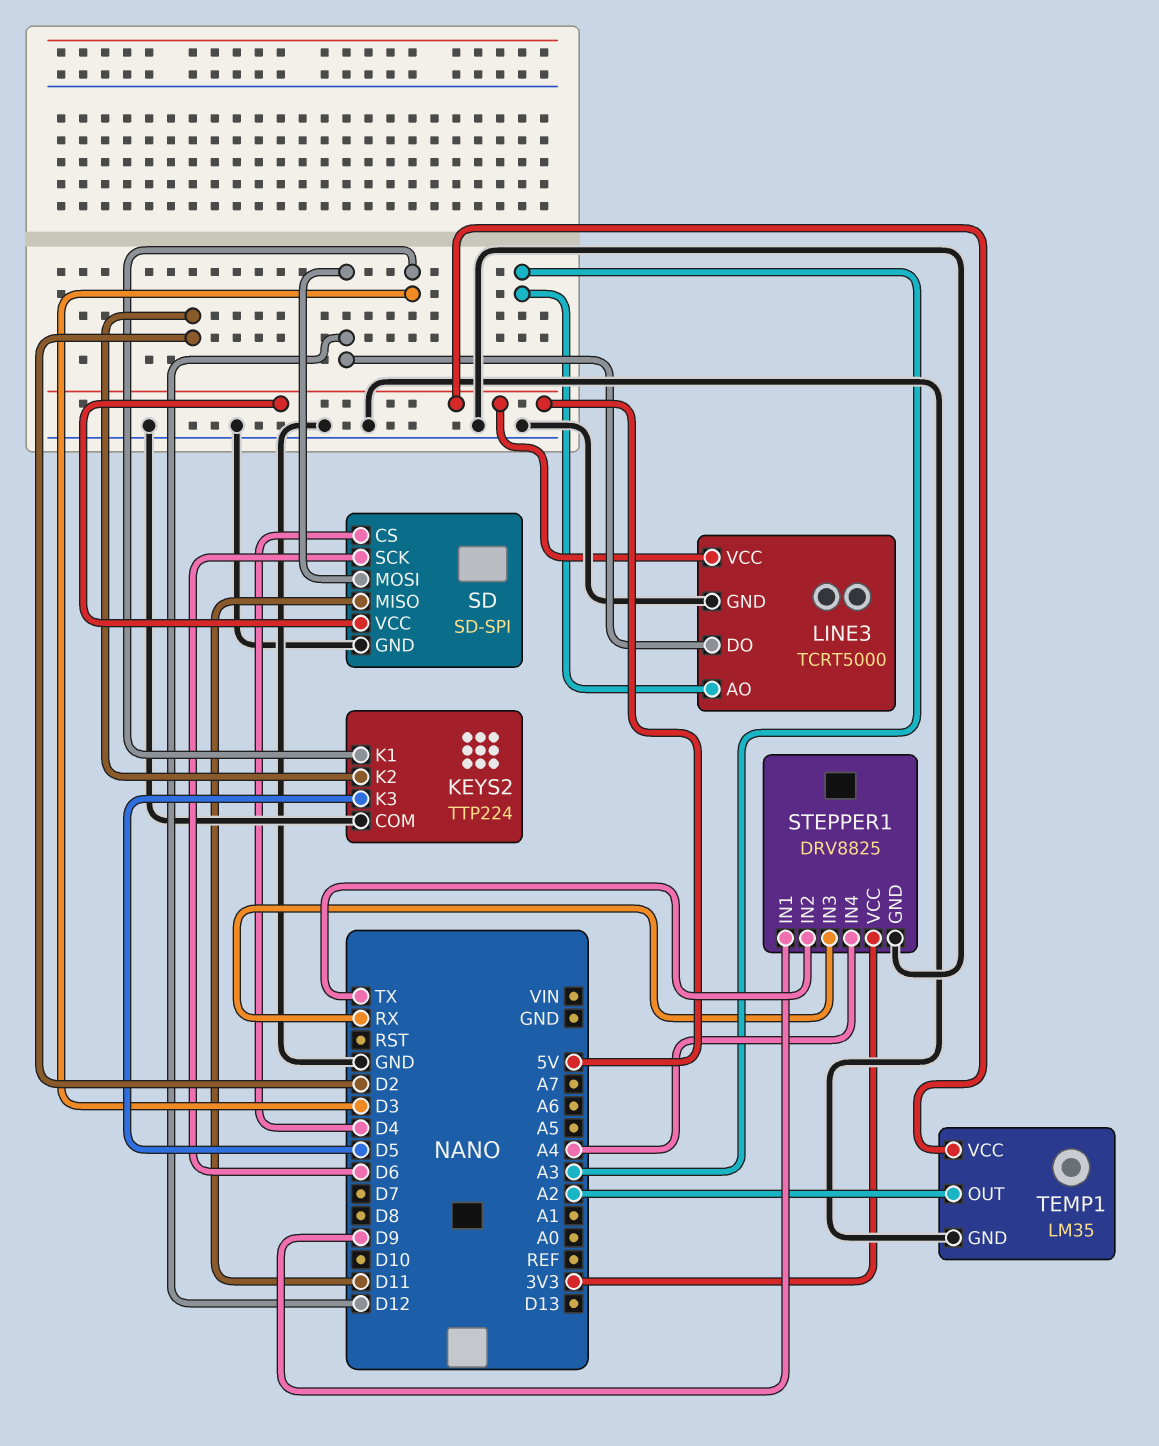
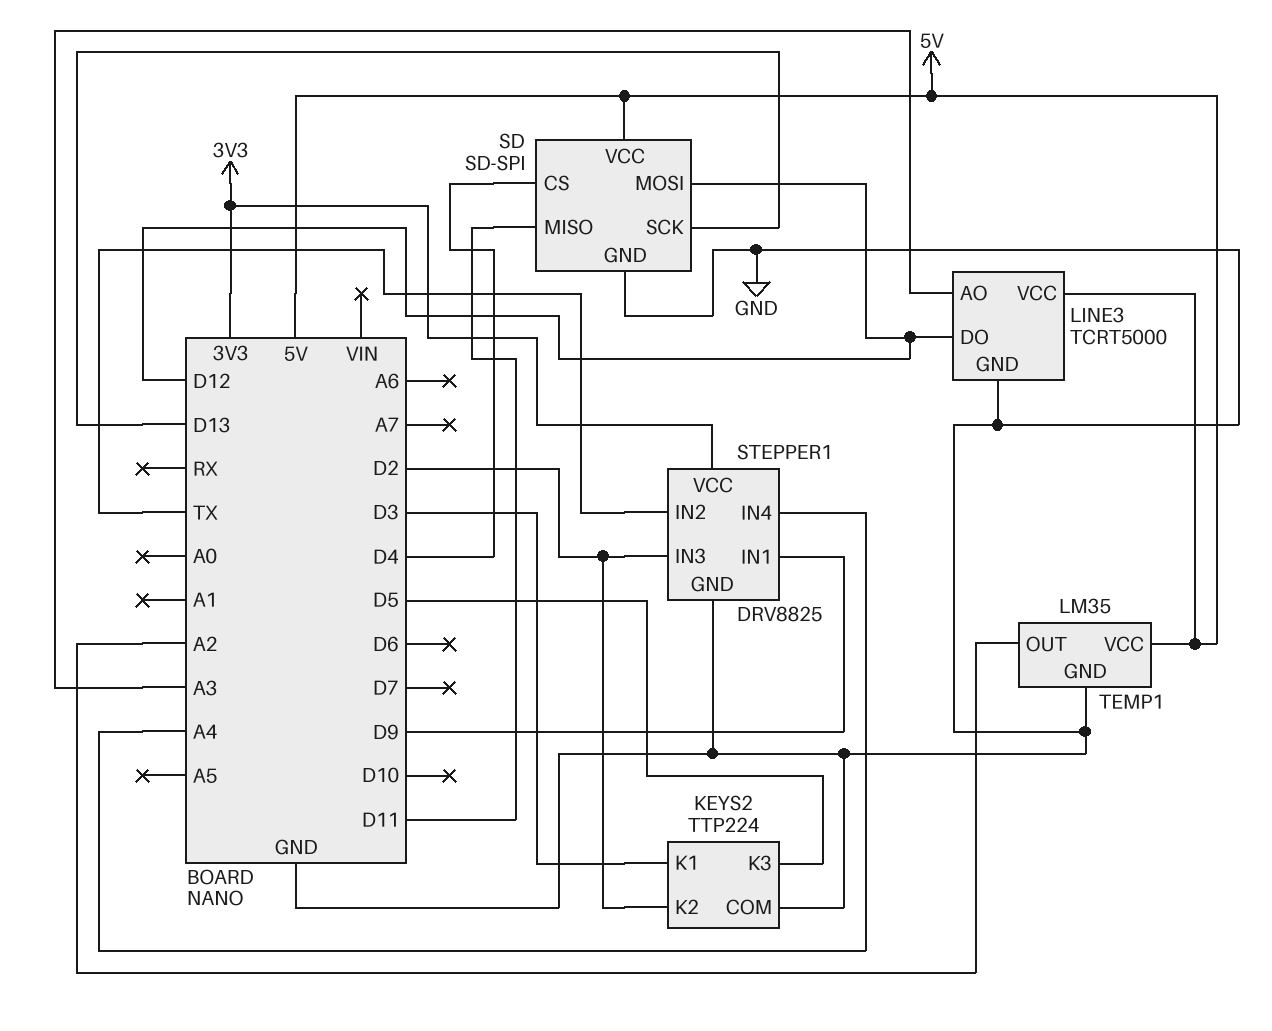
SD pin SCK: D6 -> D13
STEPPER1 pin IN3: RX -> D2

